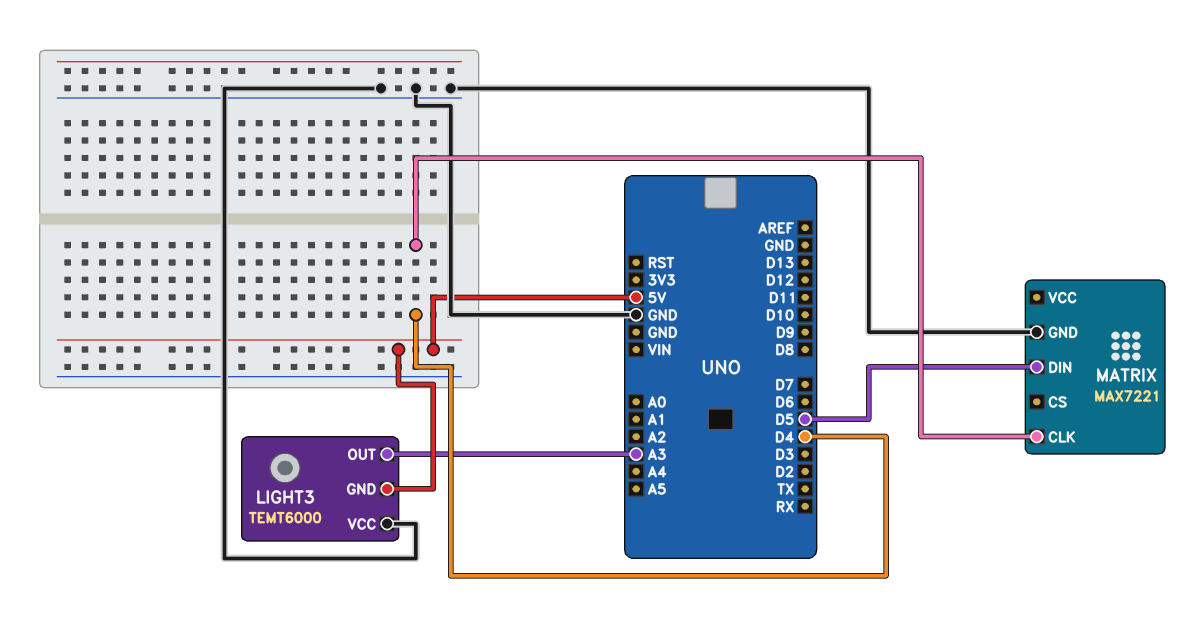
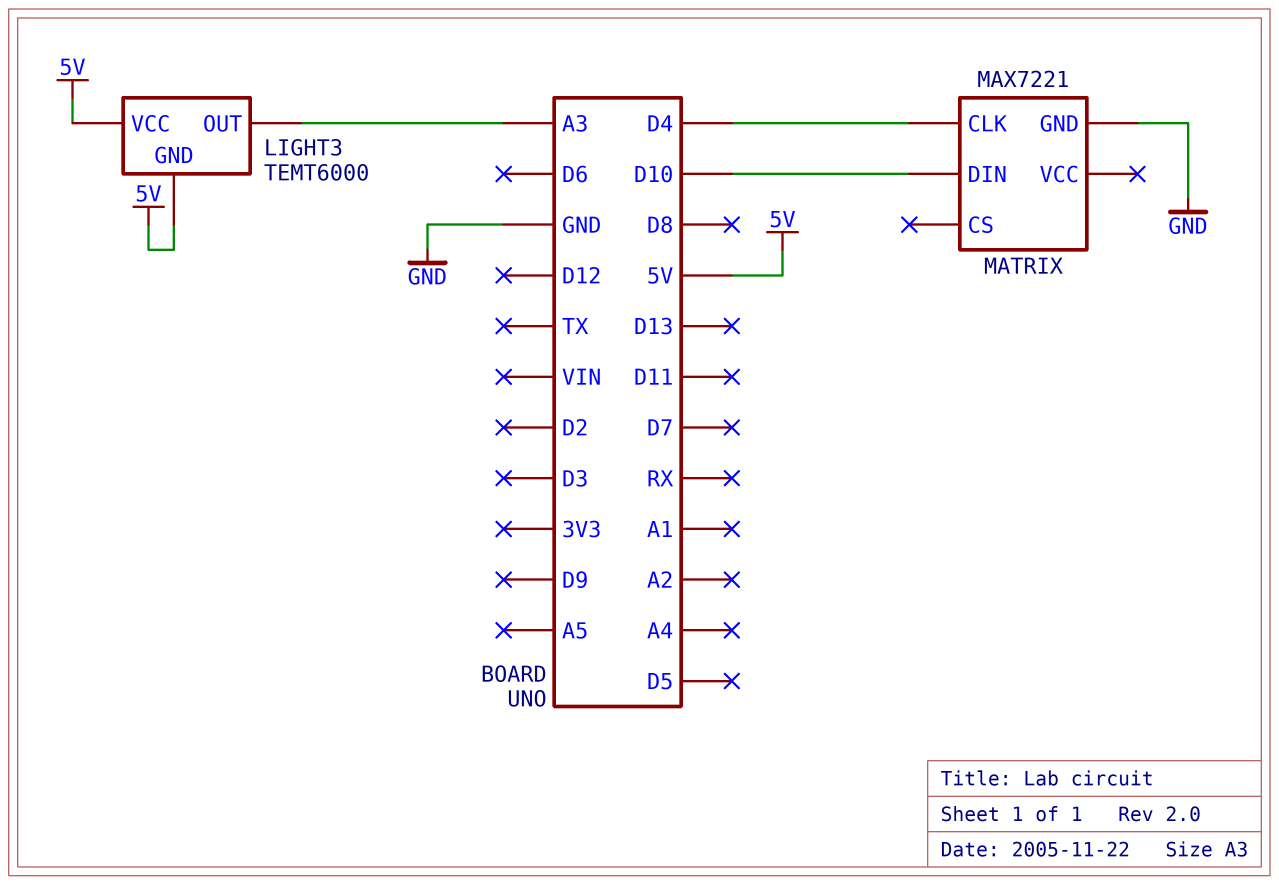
LIGHT3 pin VCC: GND -> 5V
MATRIX pin DIN: D5 -> D10

